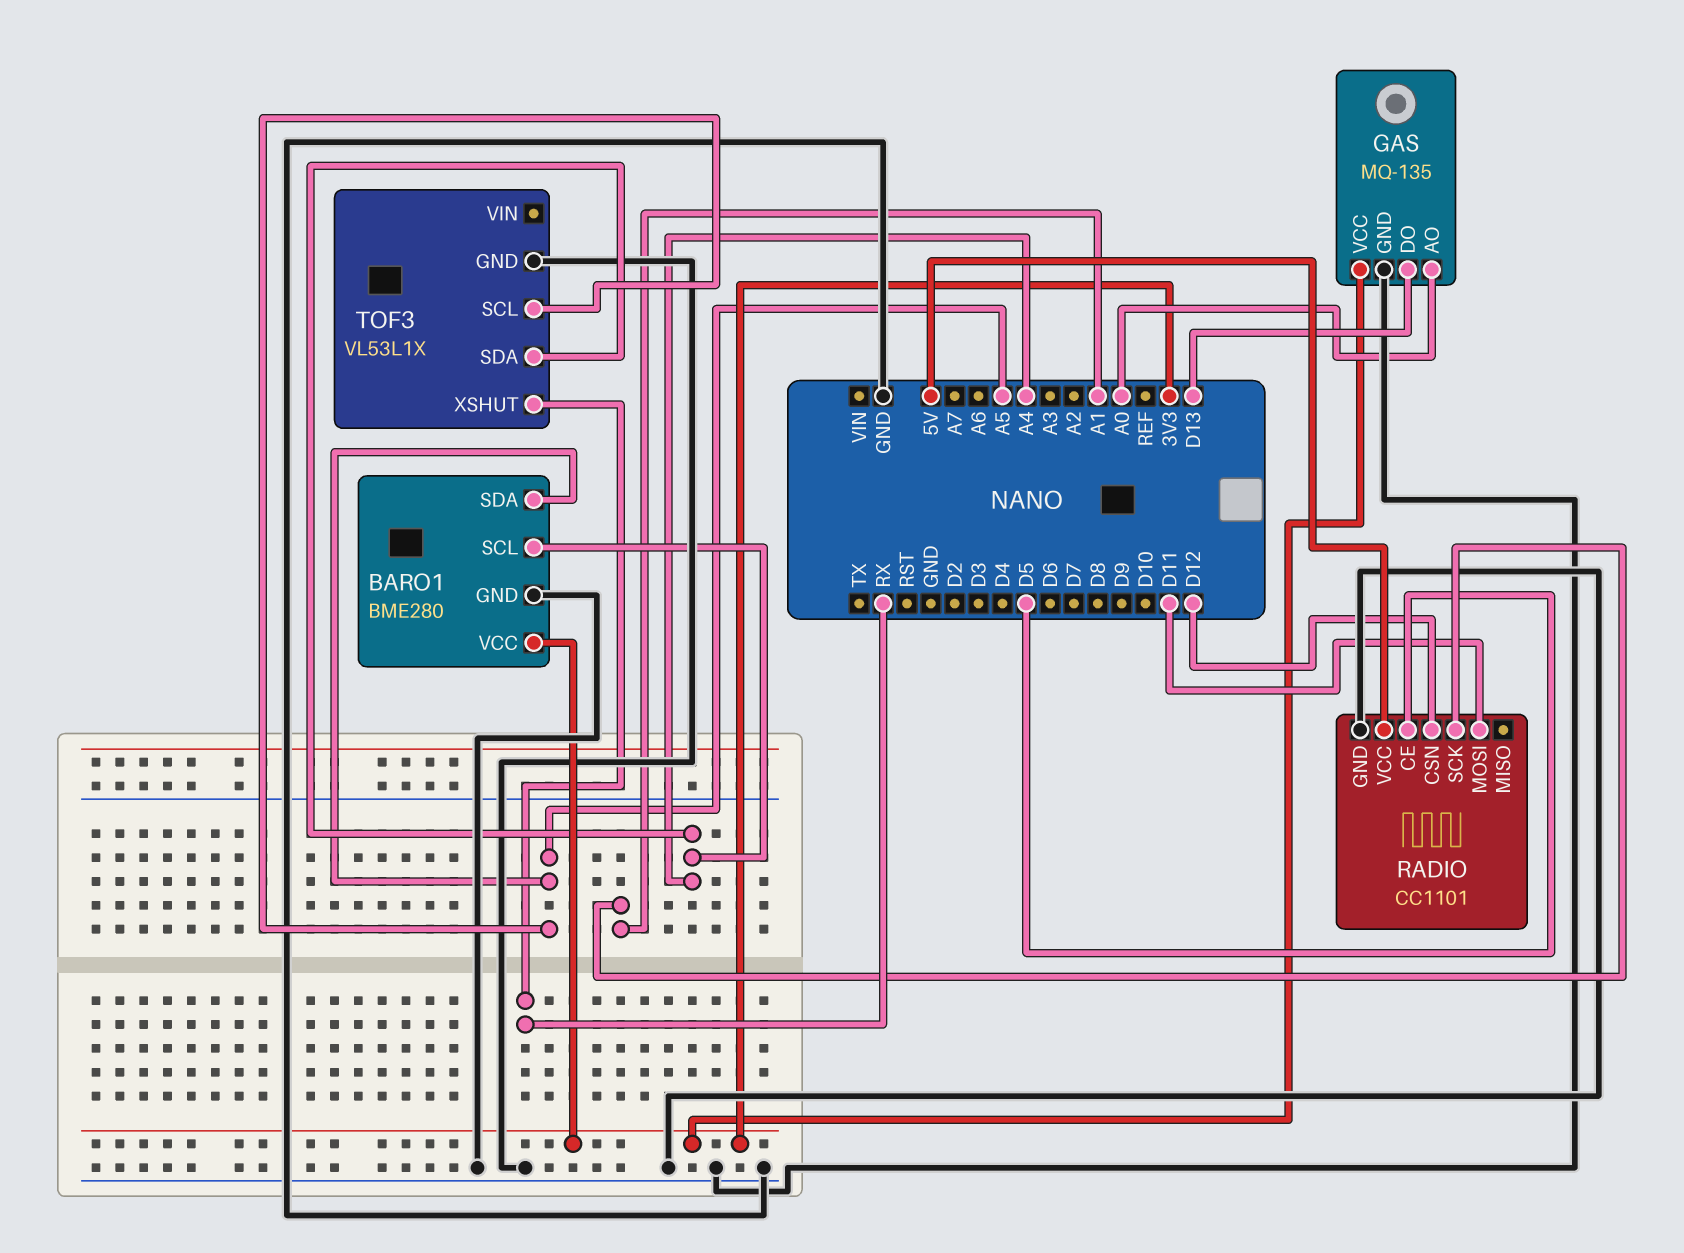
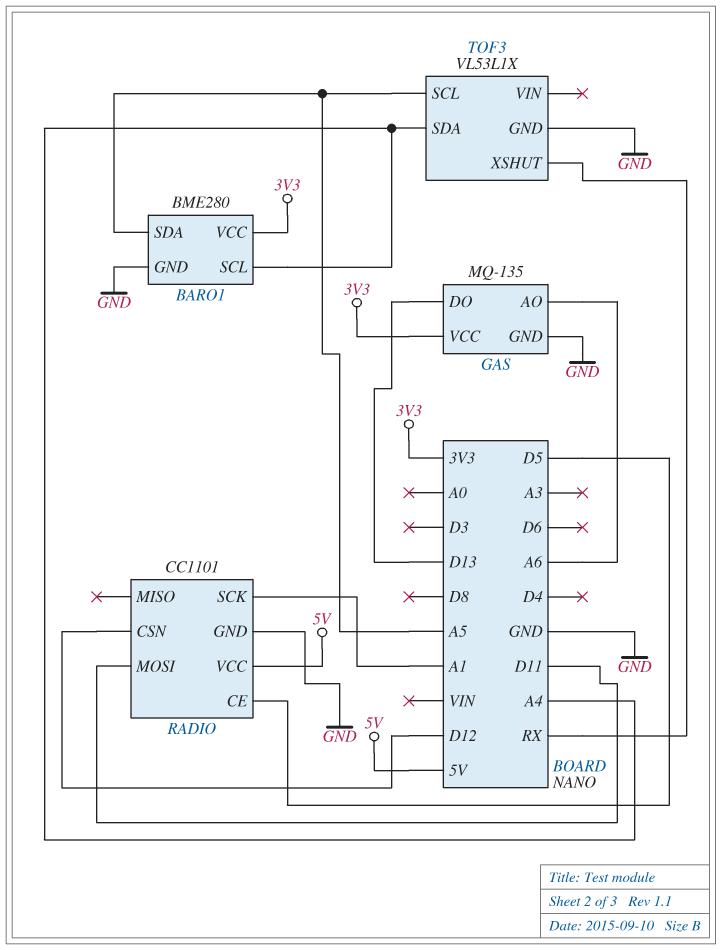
GAS pin AO: A0 -> A6

